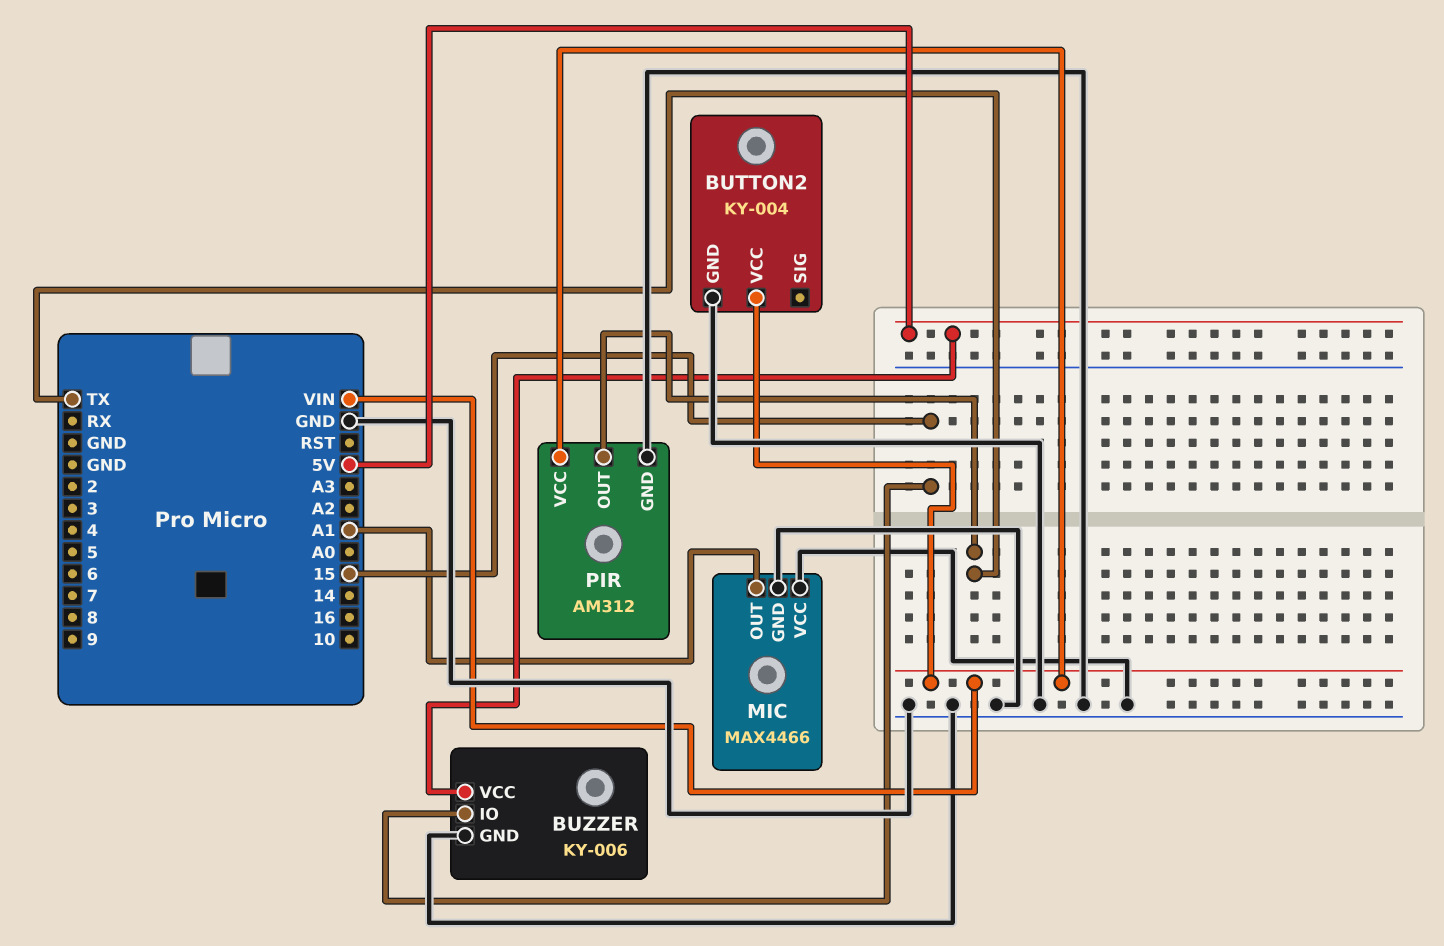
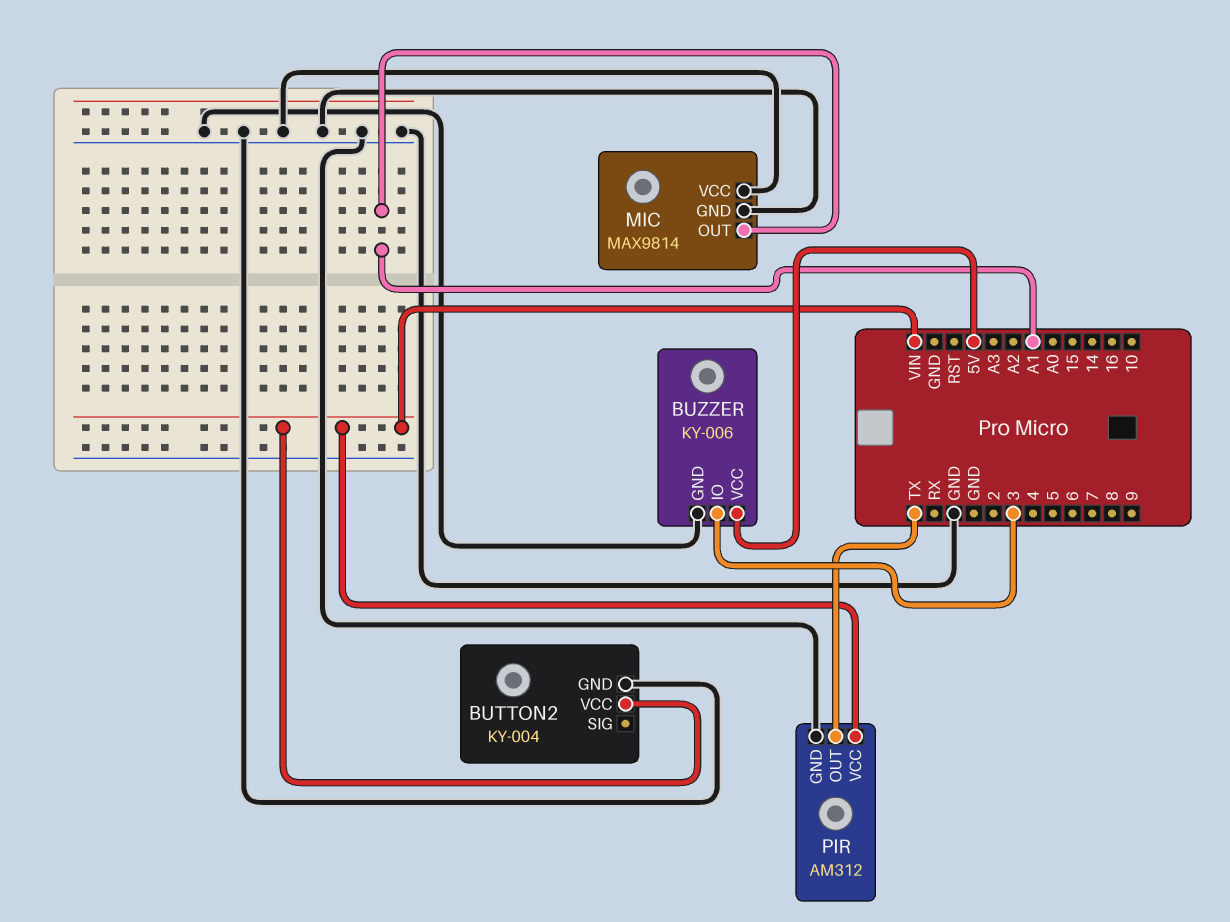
BUZZER pin IO: 15 -> 3
MIC: MAX4466 -> MAX9814

